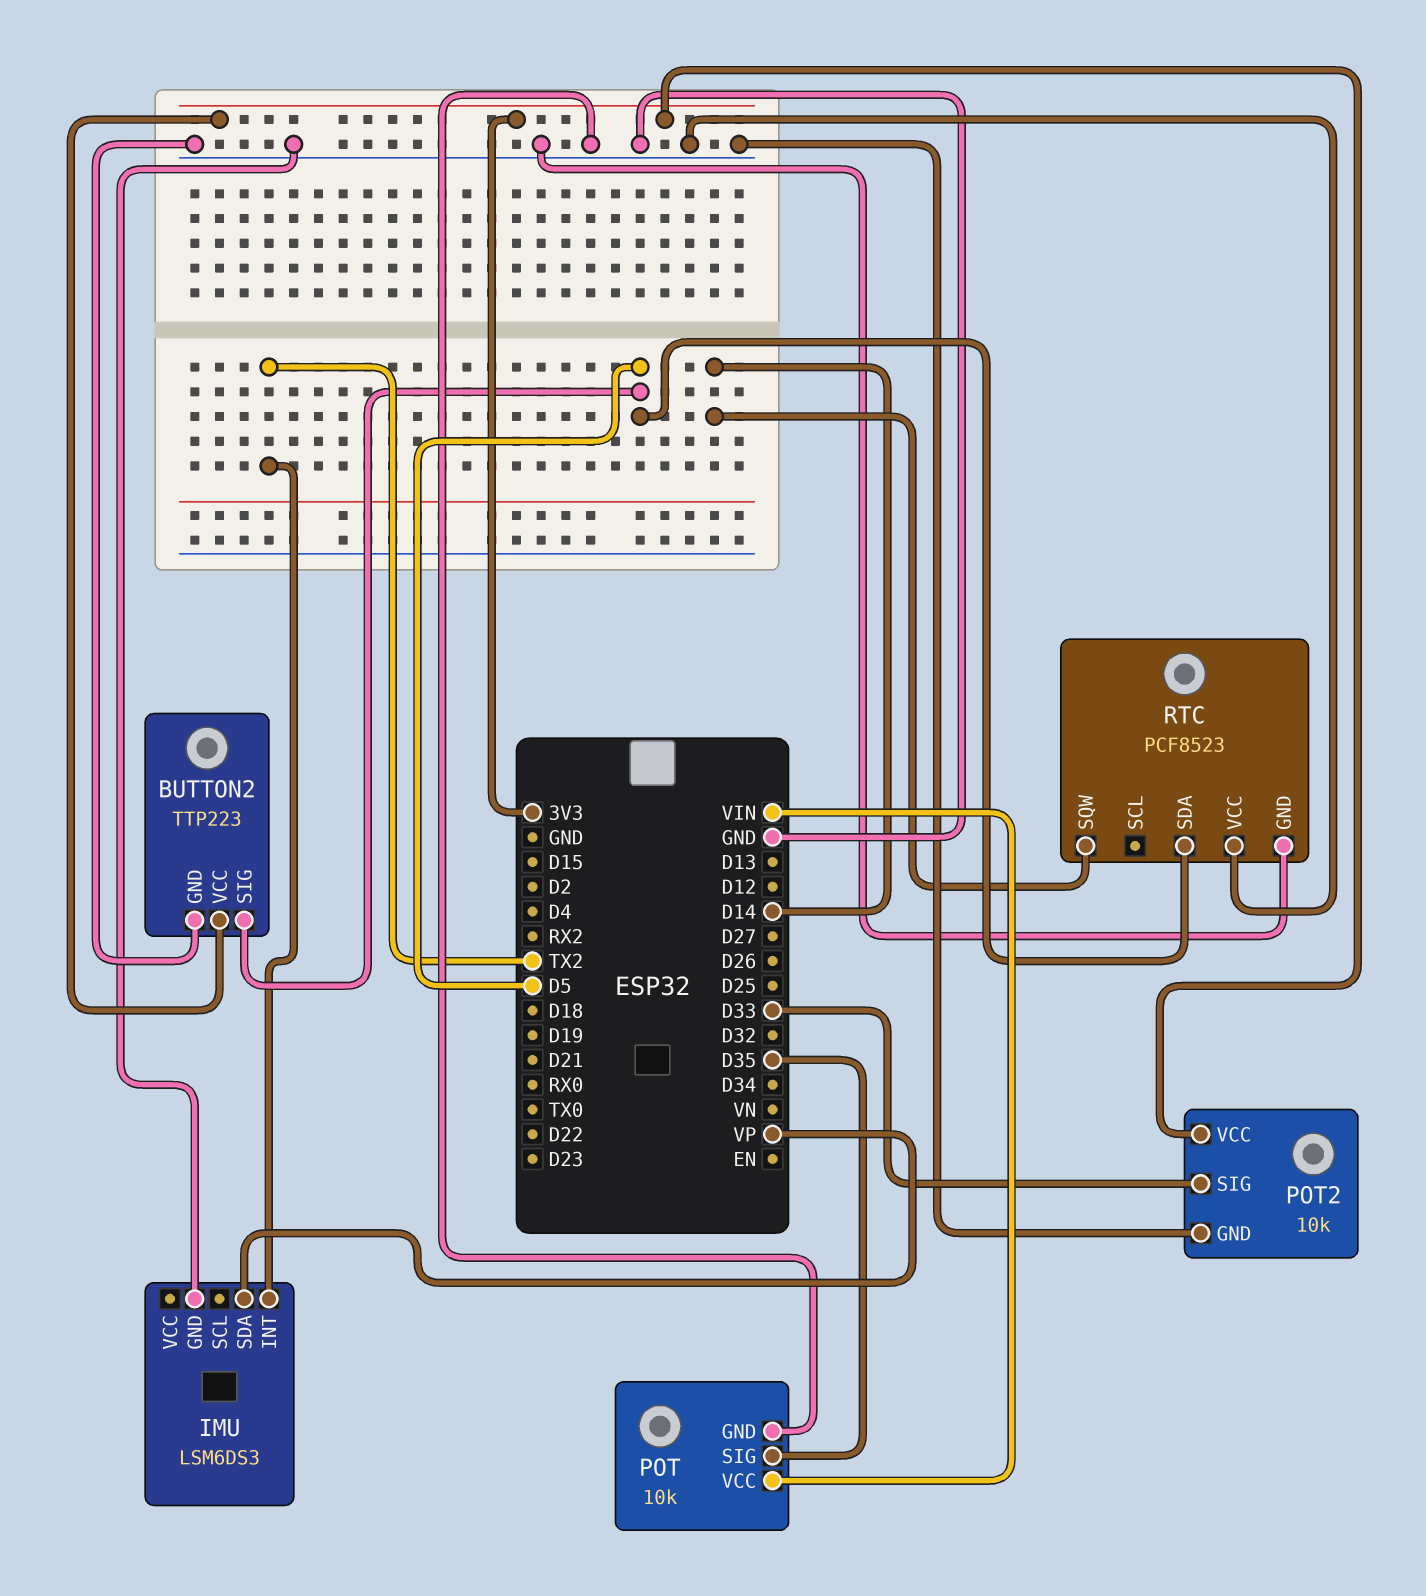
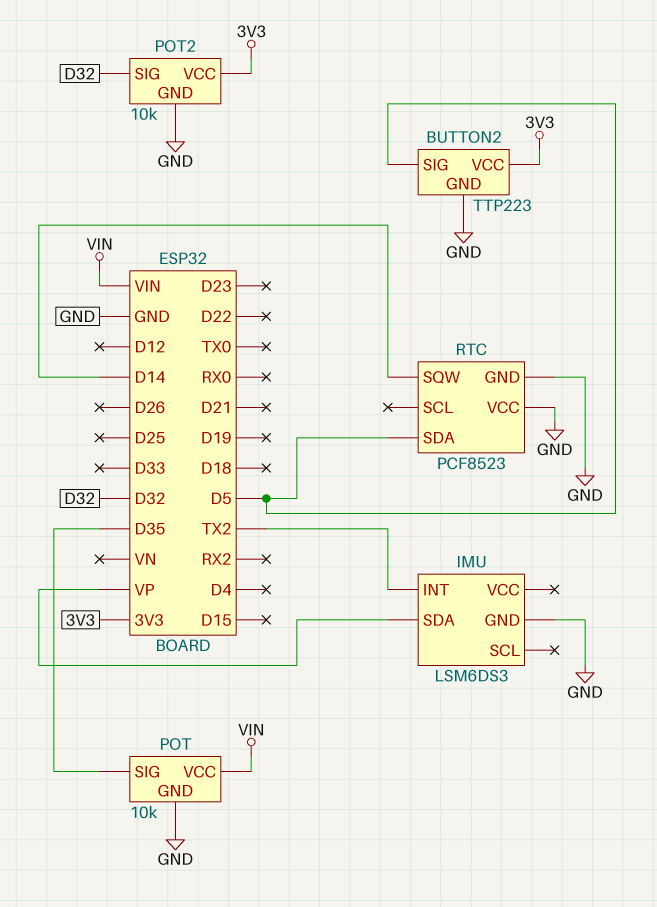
POT2 pin SIG: D33 -> D32

